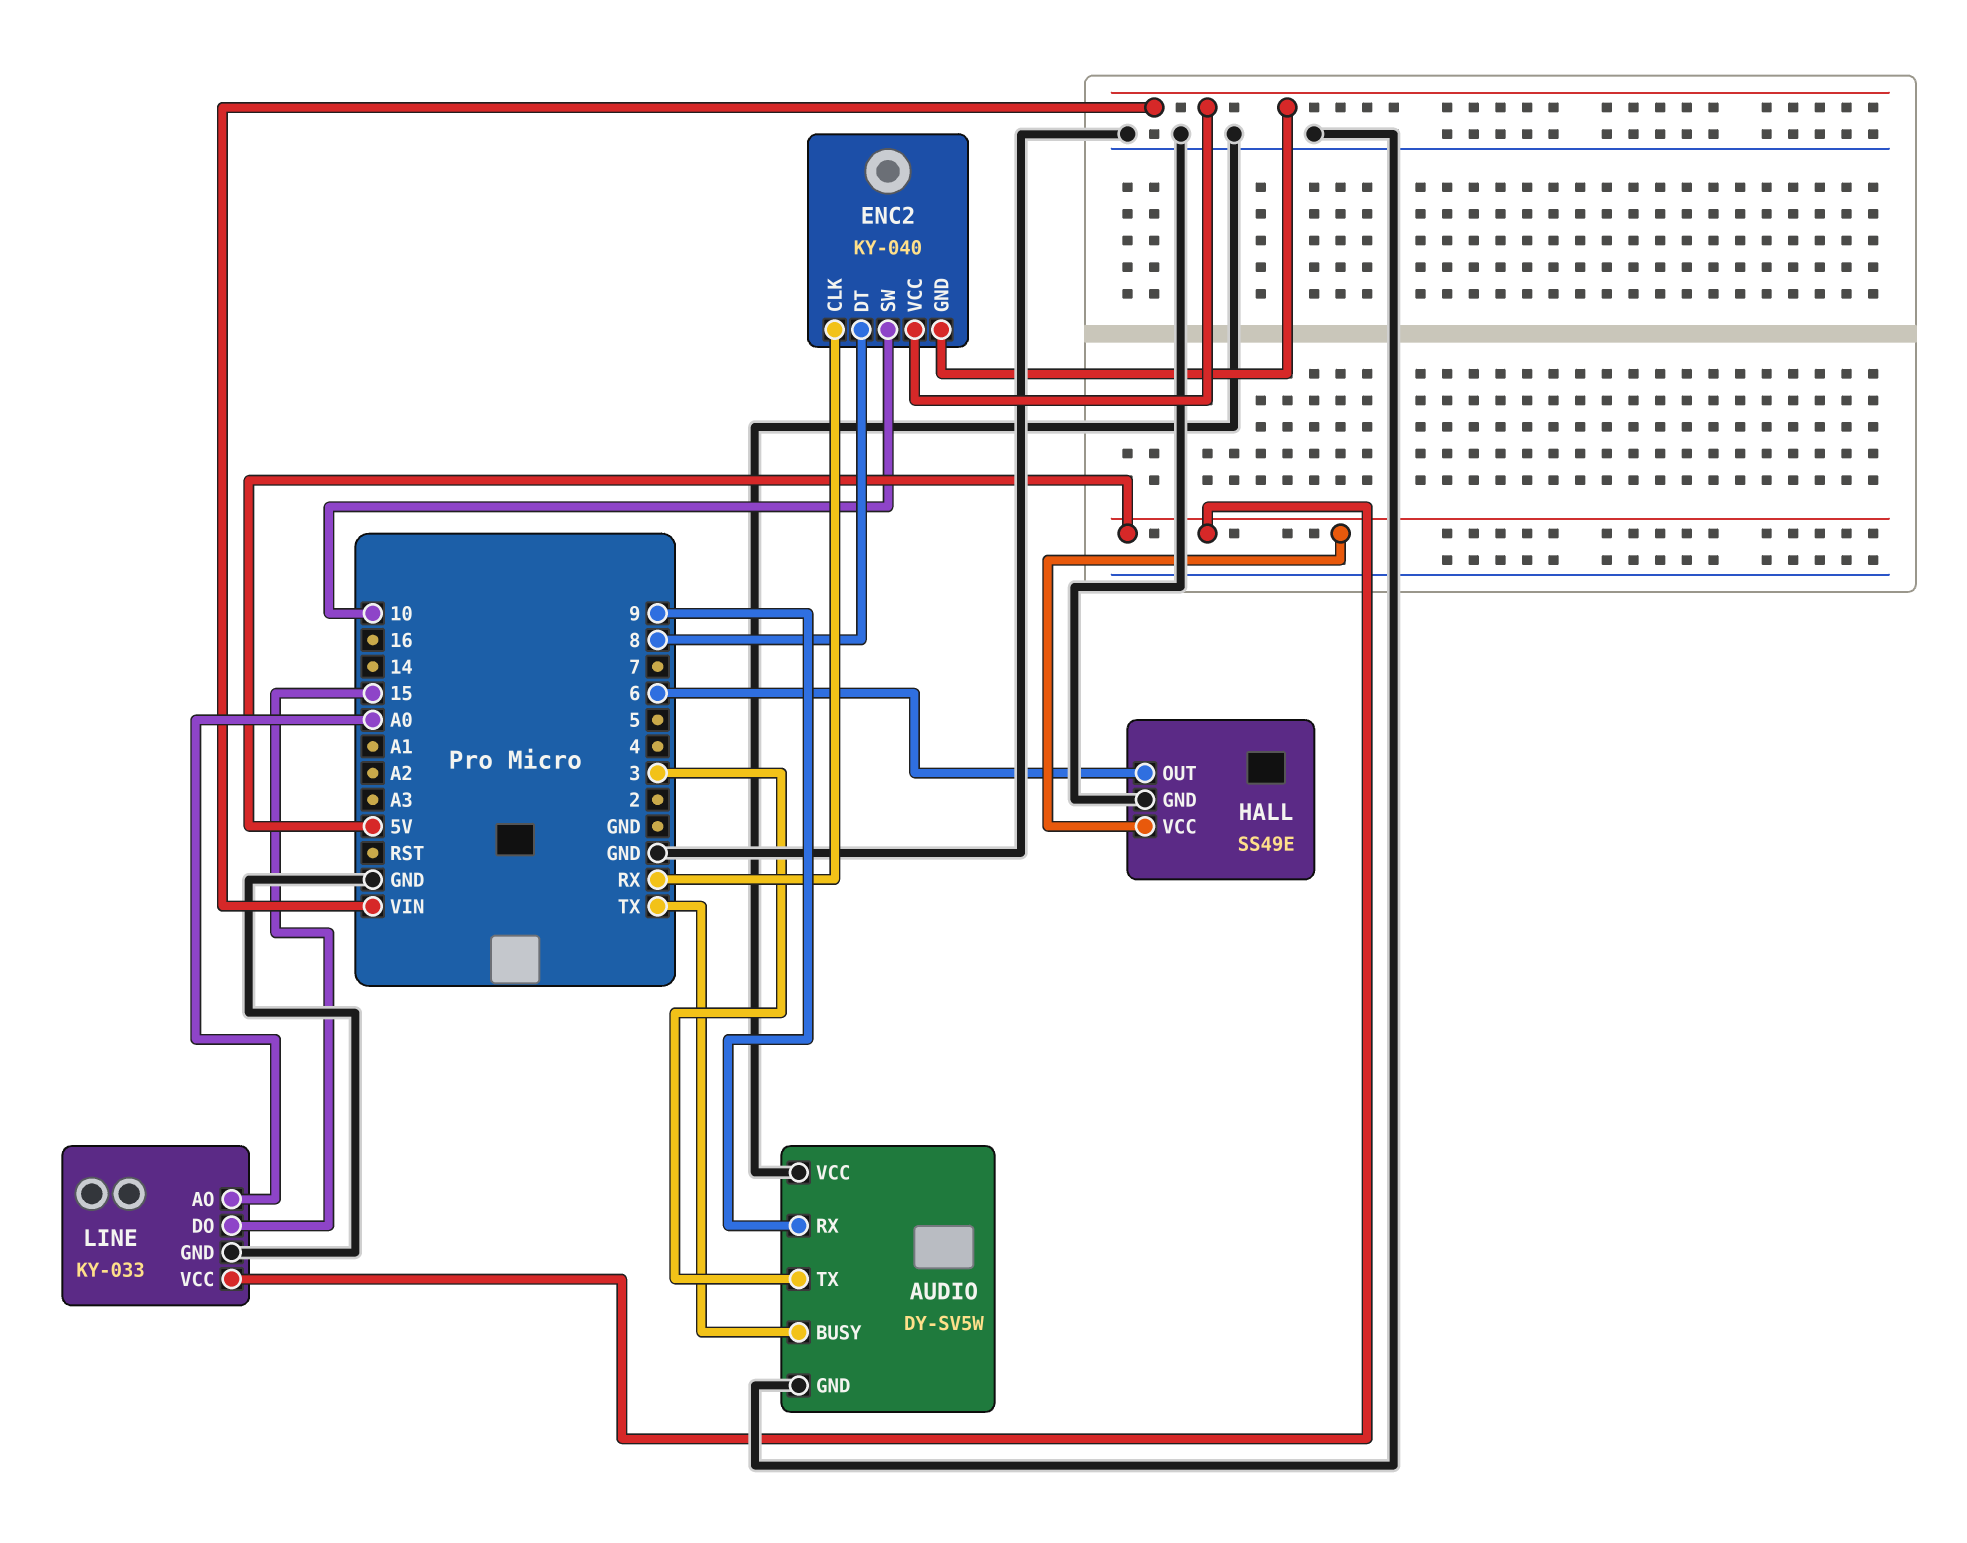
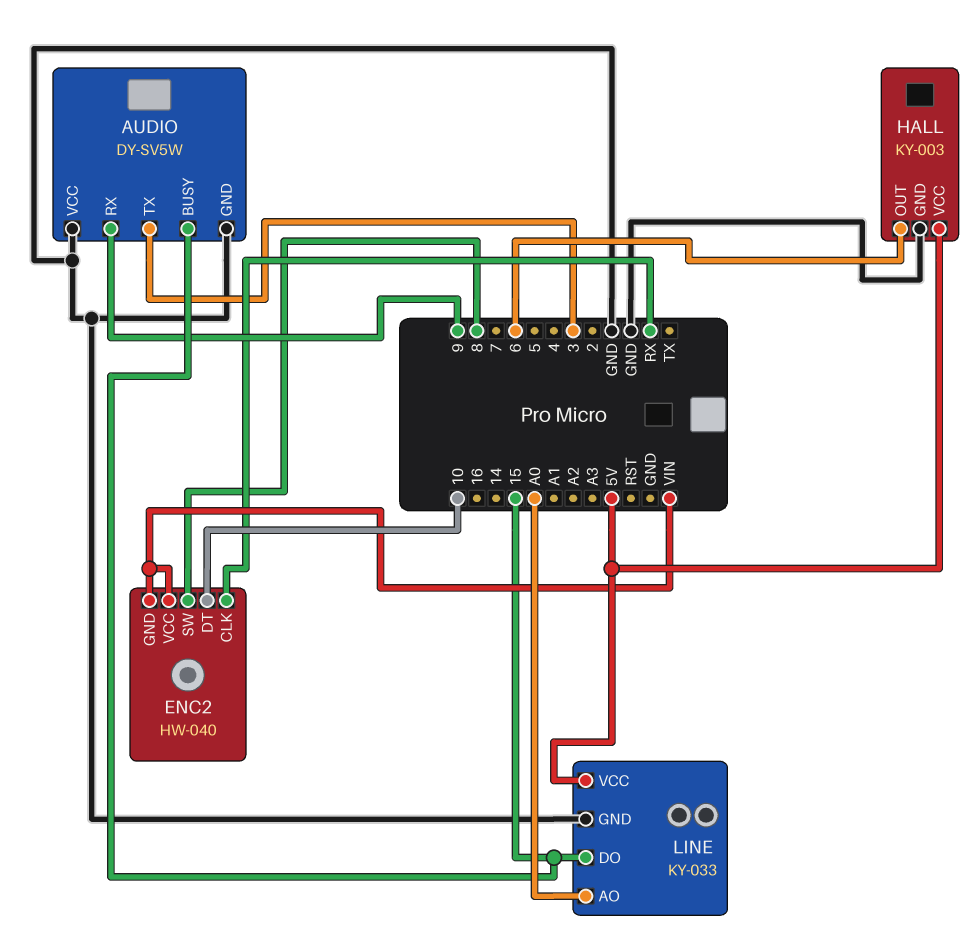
AUDIO pin BUSY: TX -> 15
ENC2: KY-040 -> HW-040
ENC2 pin DT: 8 -> 10
ENC2 pin SW: 10 -> 8
HALL: SS49E -> KY-003

